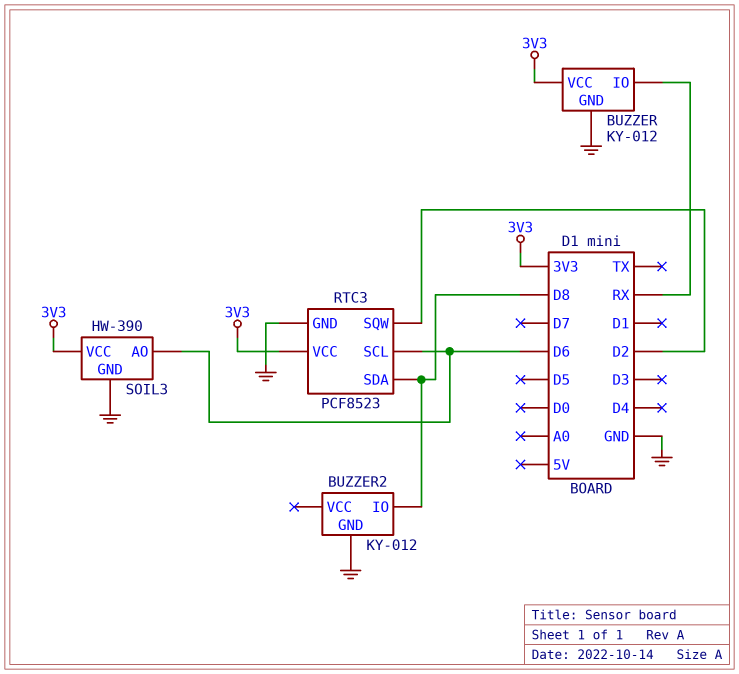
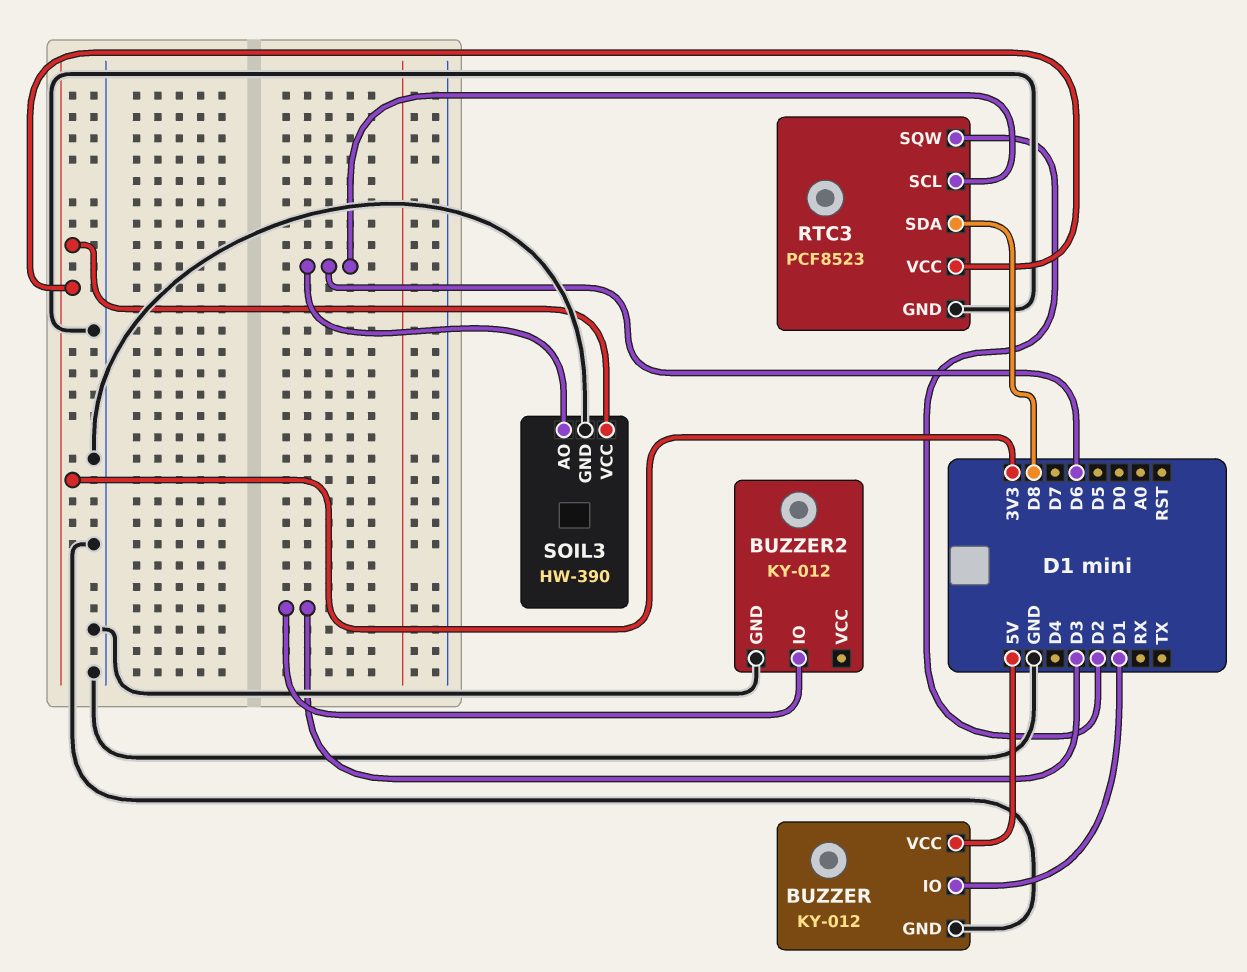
BUZZER pin IO: RX -> D1
BUZZER pin VCC: 3V3 -> 5V
BUZZER2 pin IO: D8 -> D3

